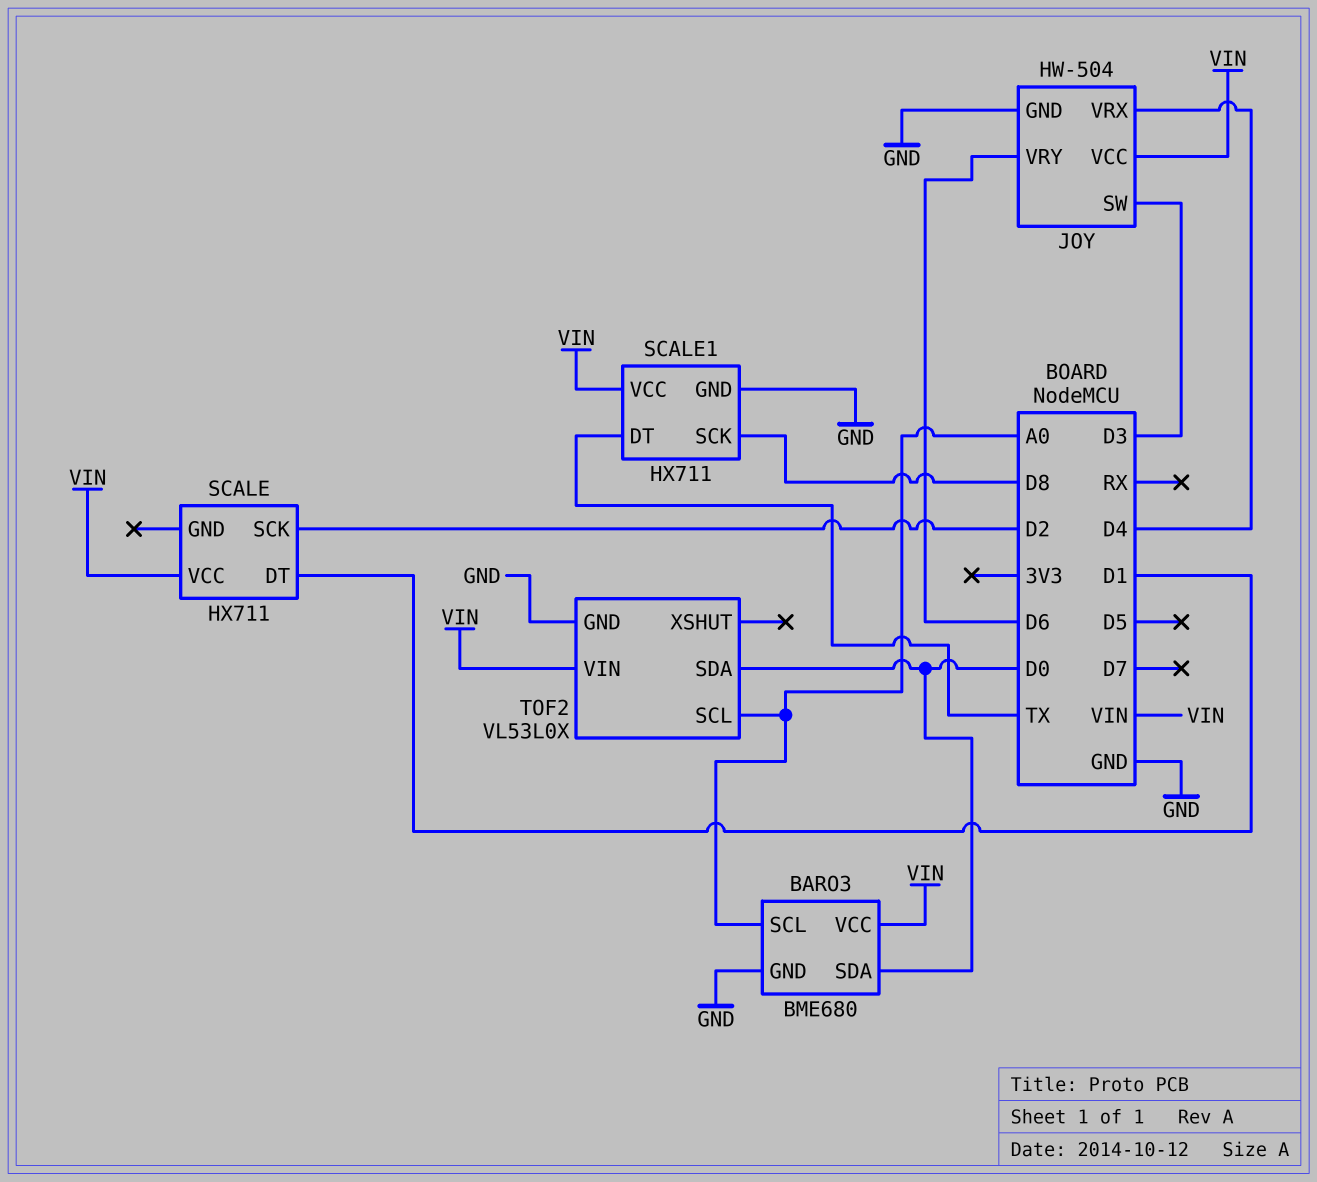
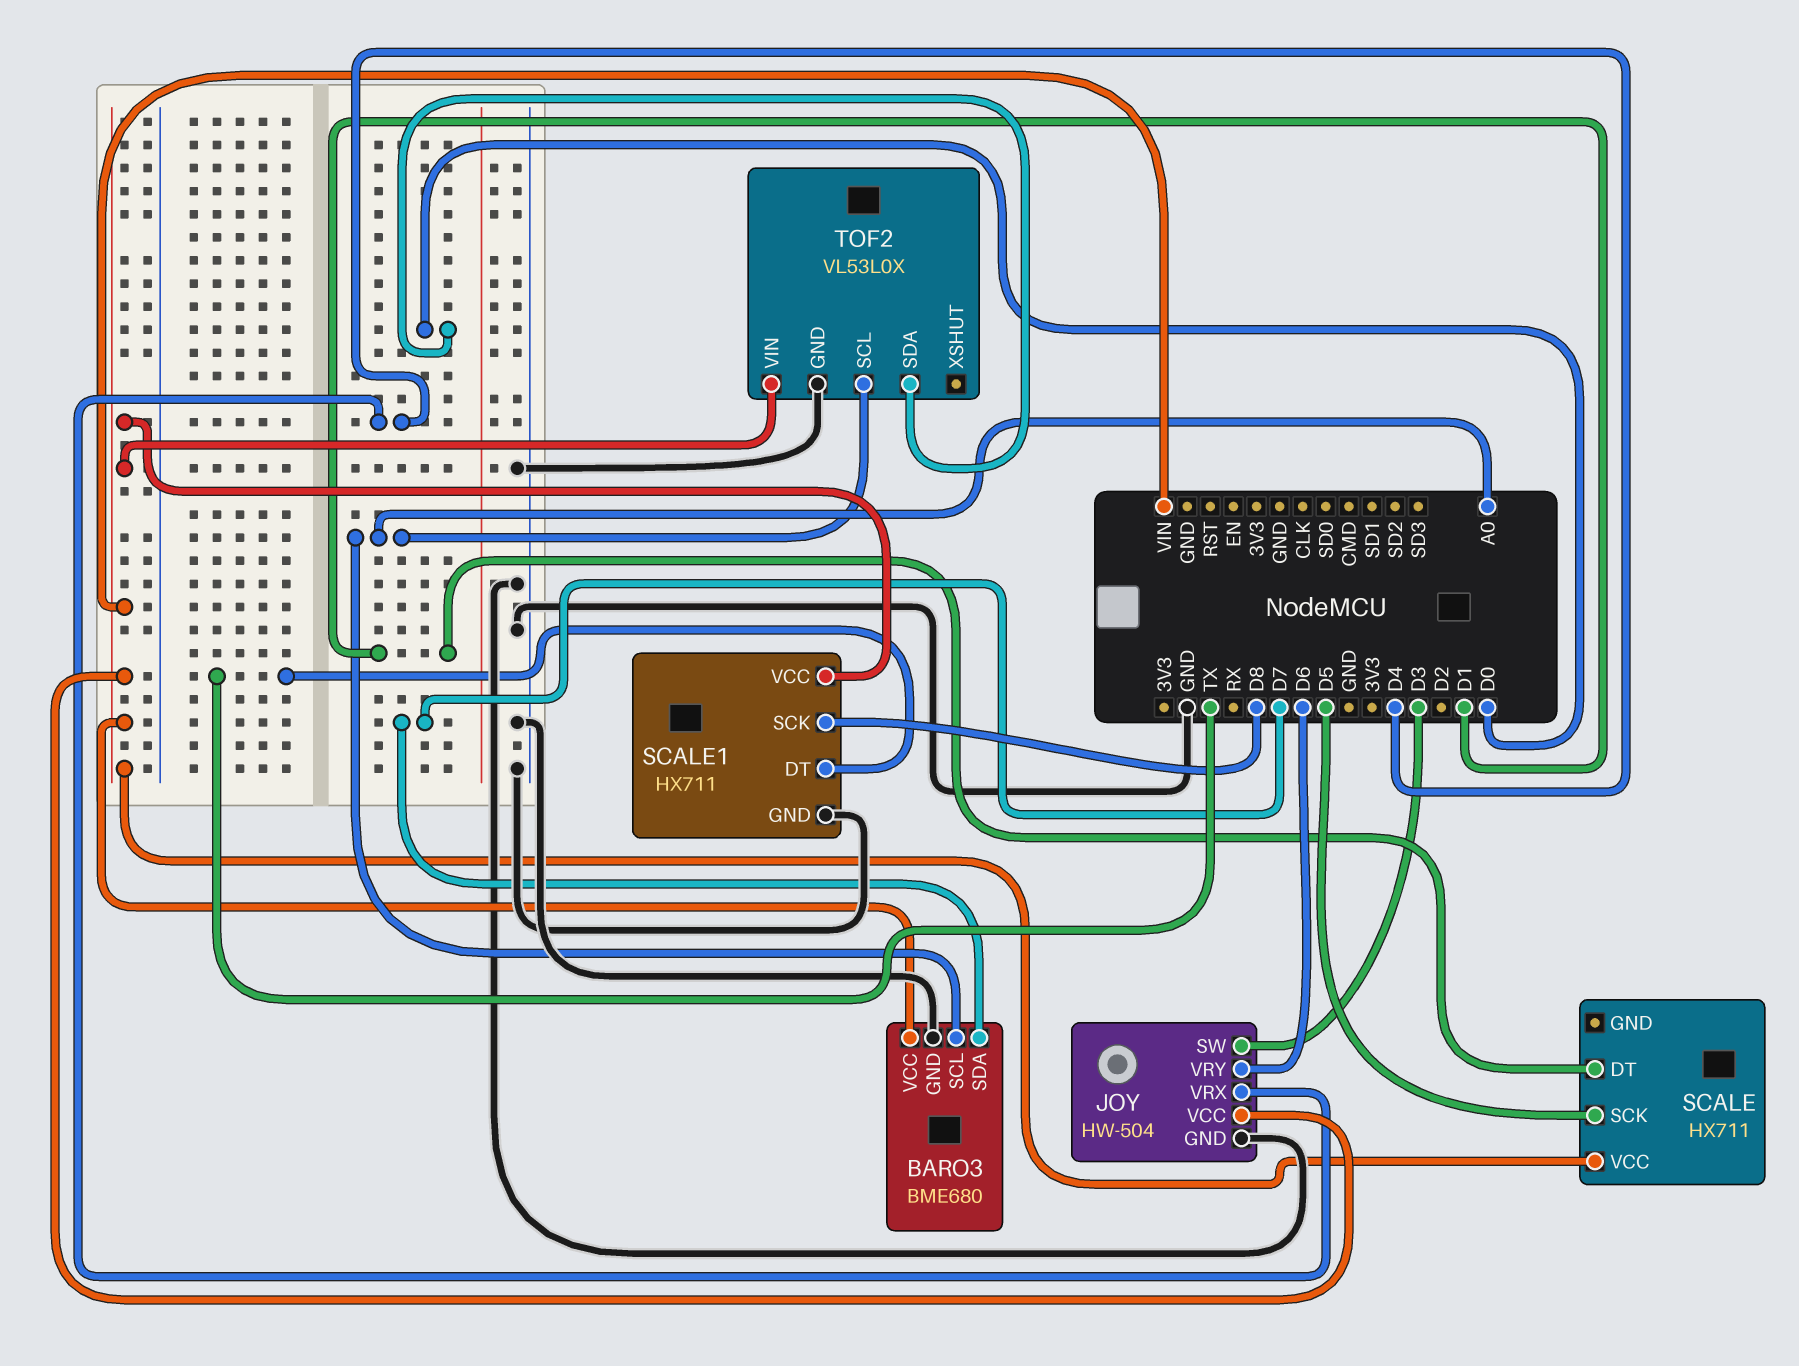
BARO3 pin SDA: D0 -> D7
SCALE pin SCK: D2 -> D5

